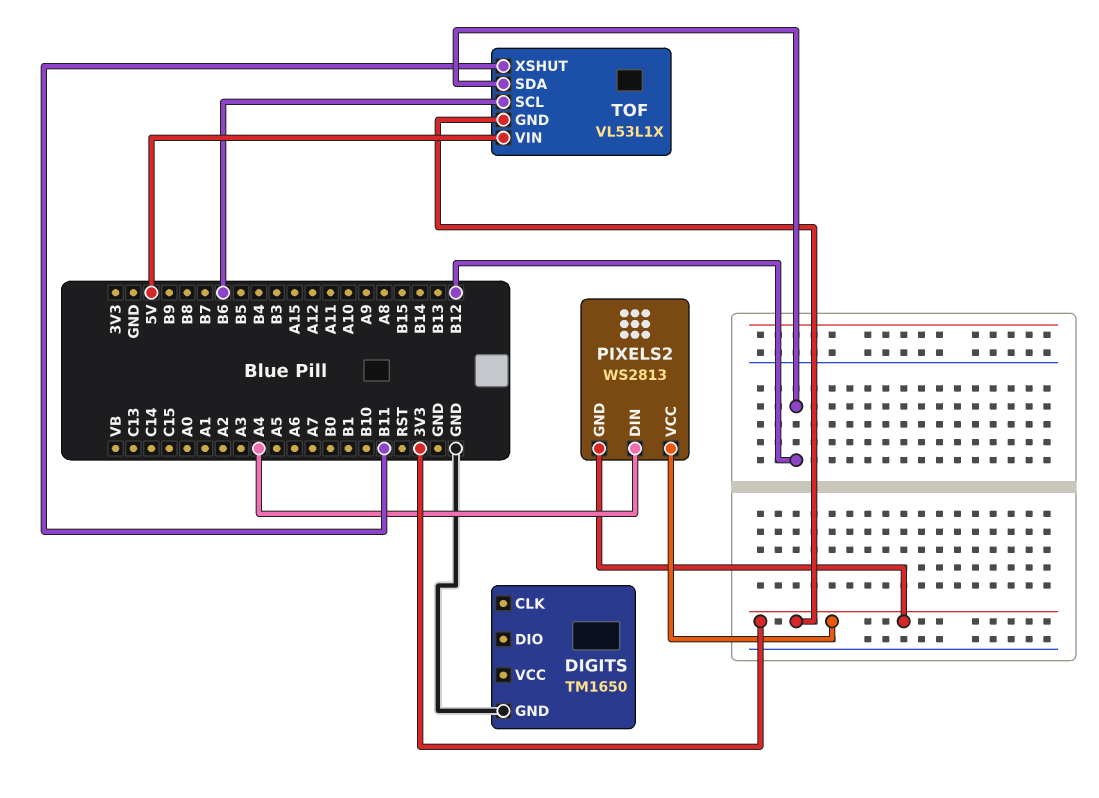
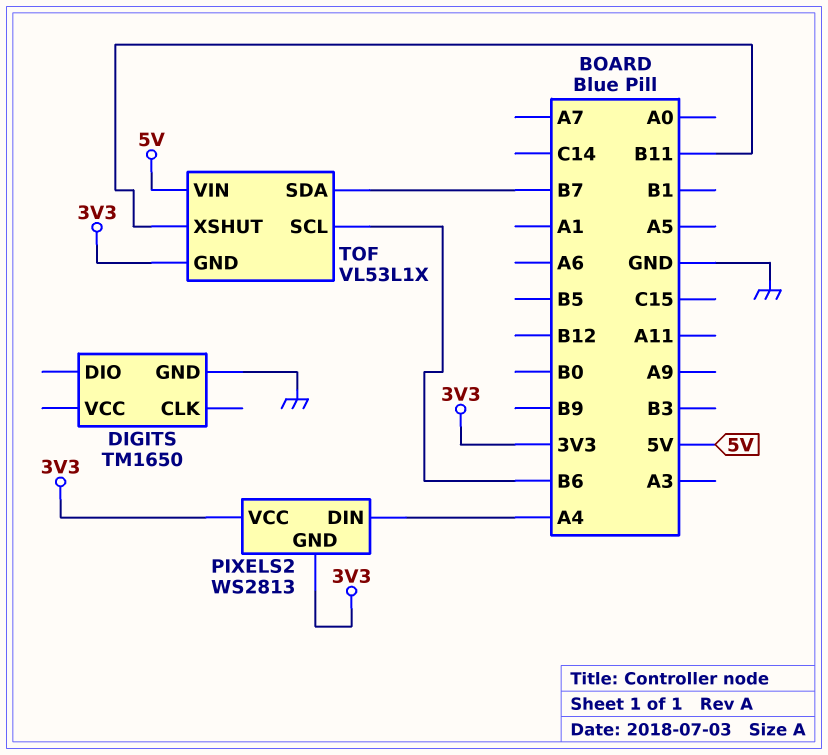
TOF pin SDA: B12 -> B7

